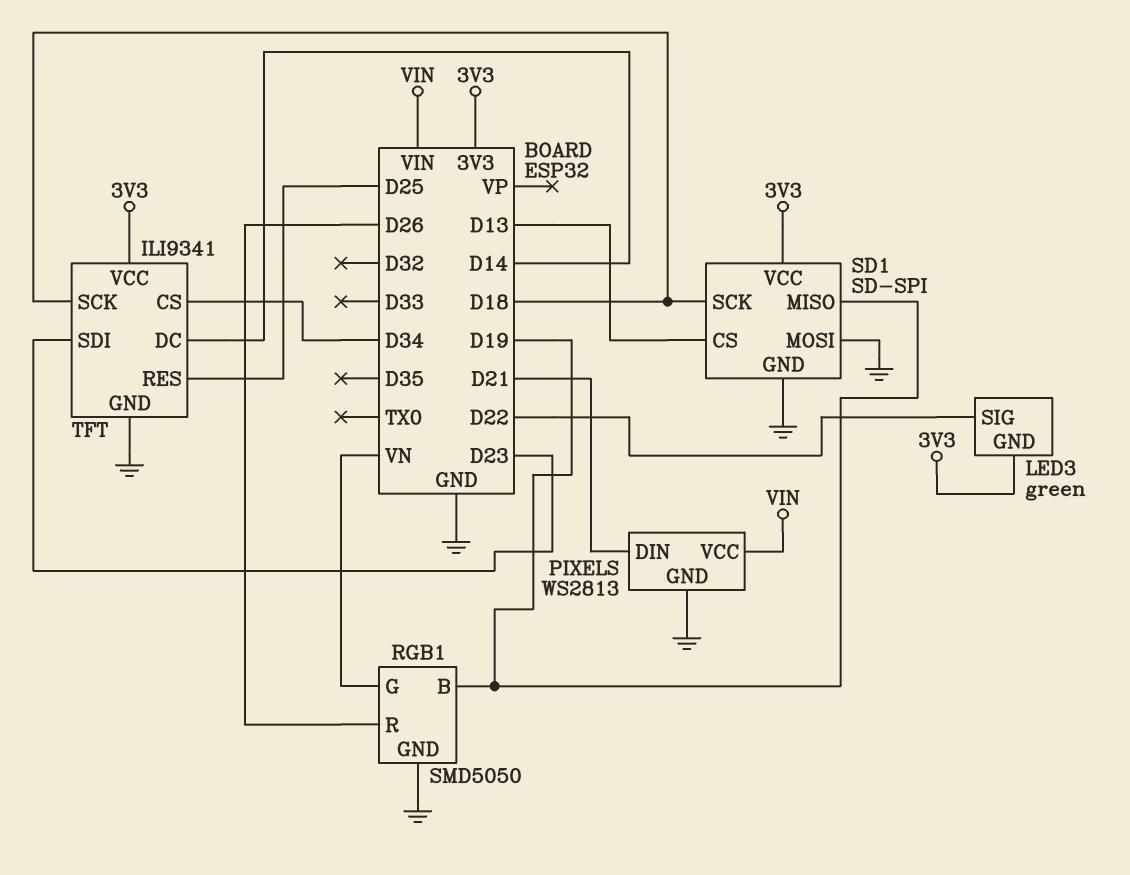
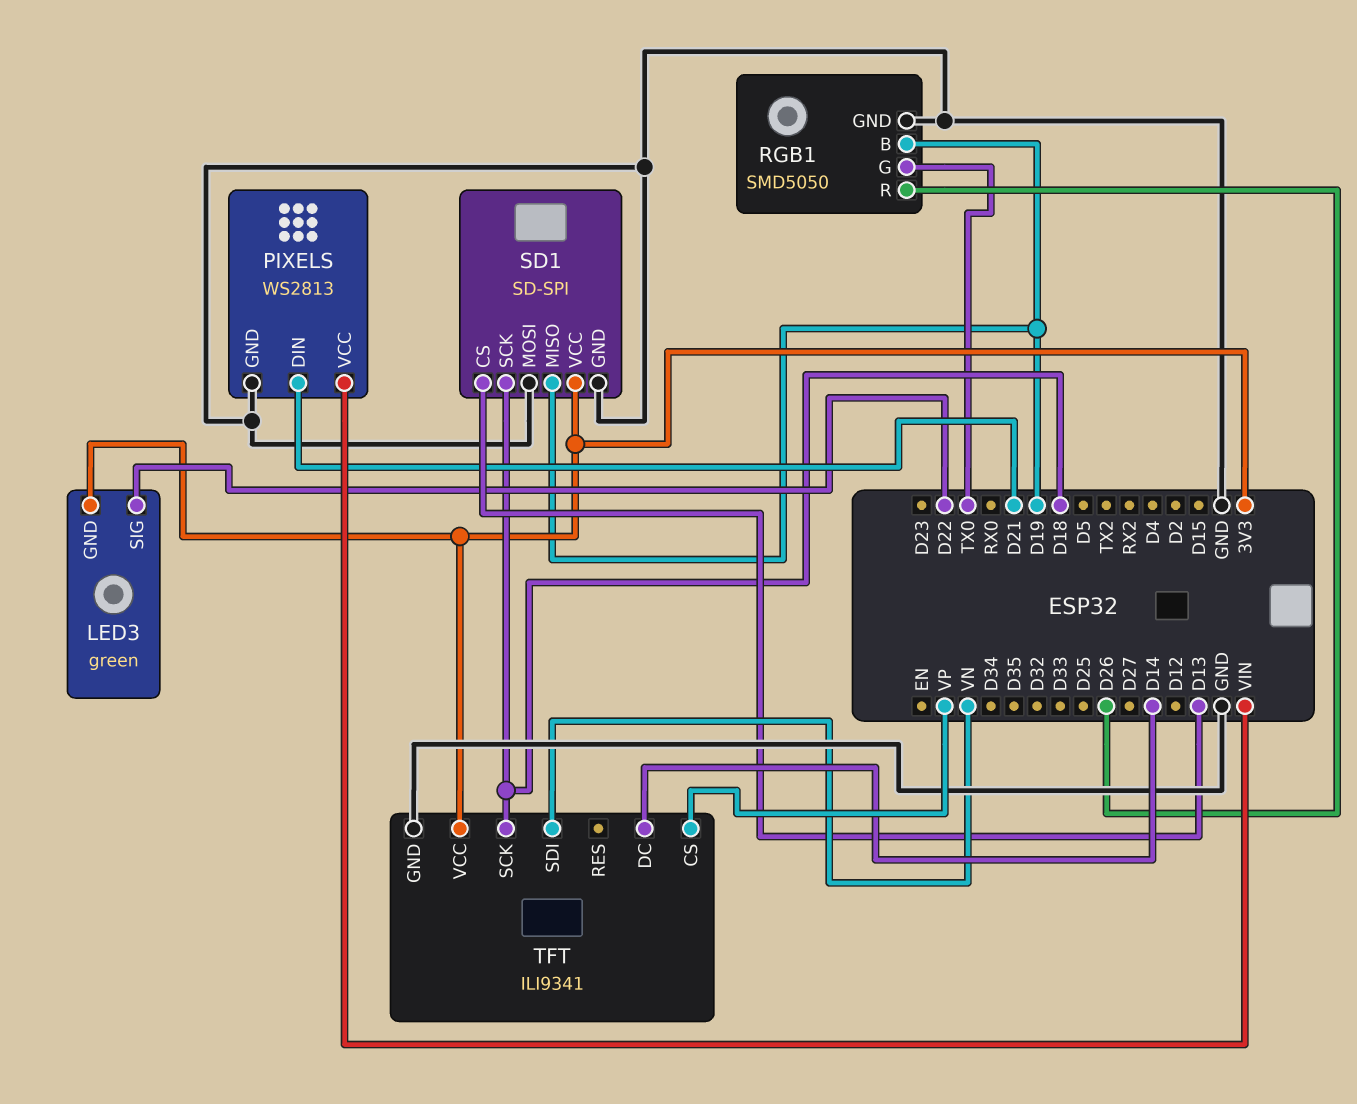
RGB1 pin G: VN -> TX0
TFT pin CS: D34 -> VP
TFT pin RES: D25 -> none
TFT pin SDI: D23 -> VN

